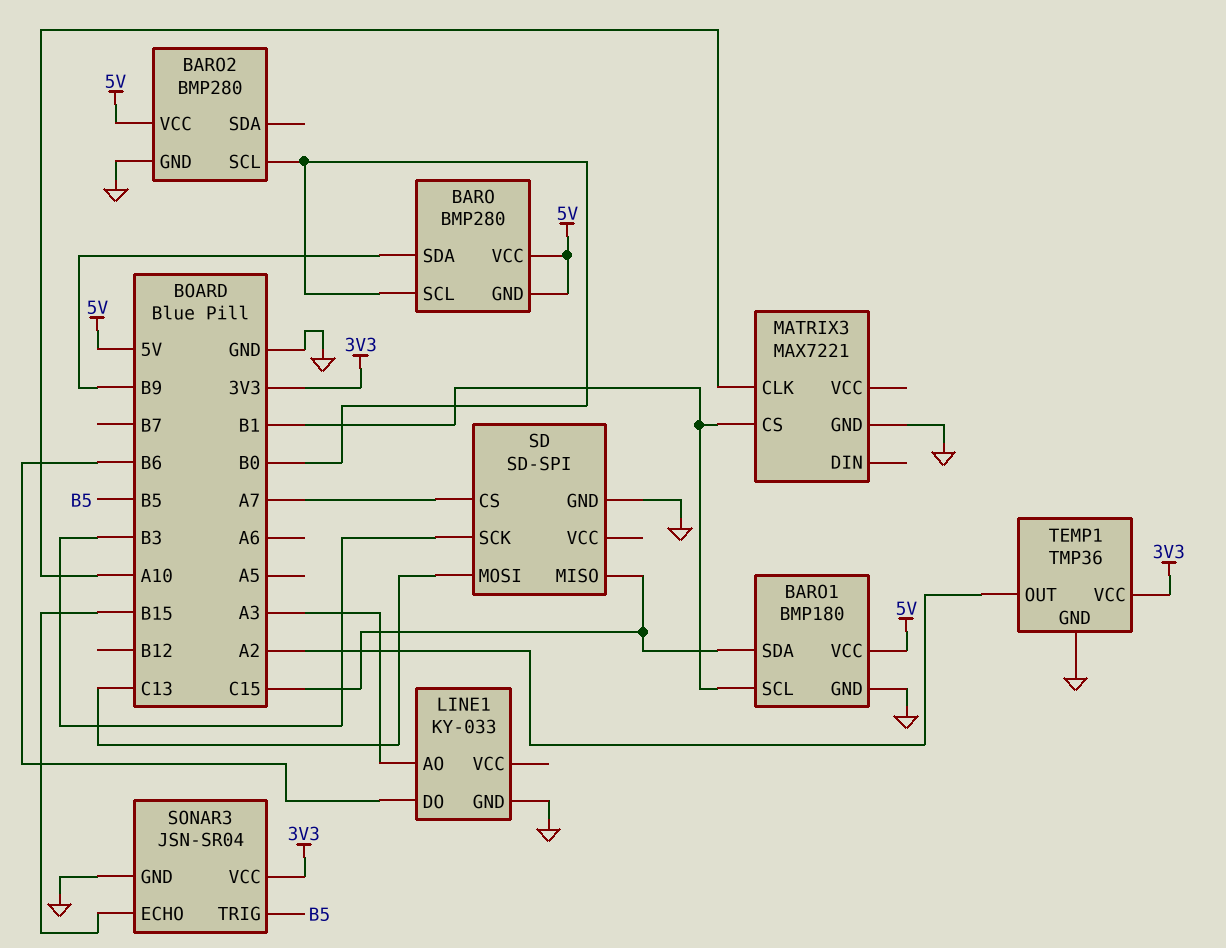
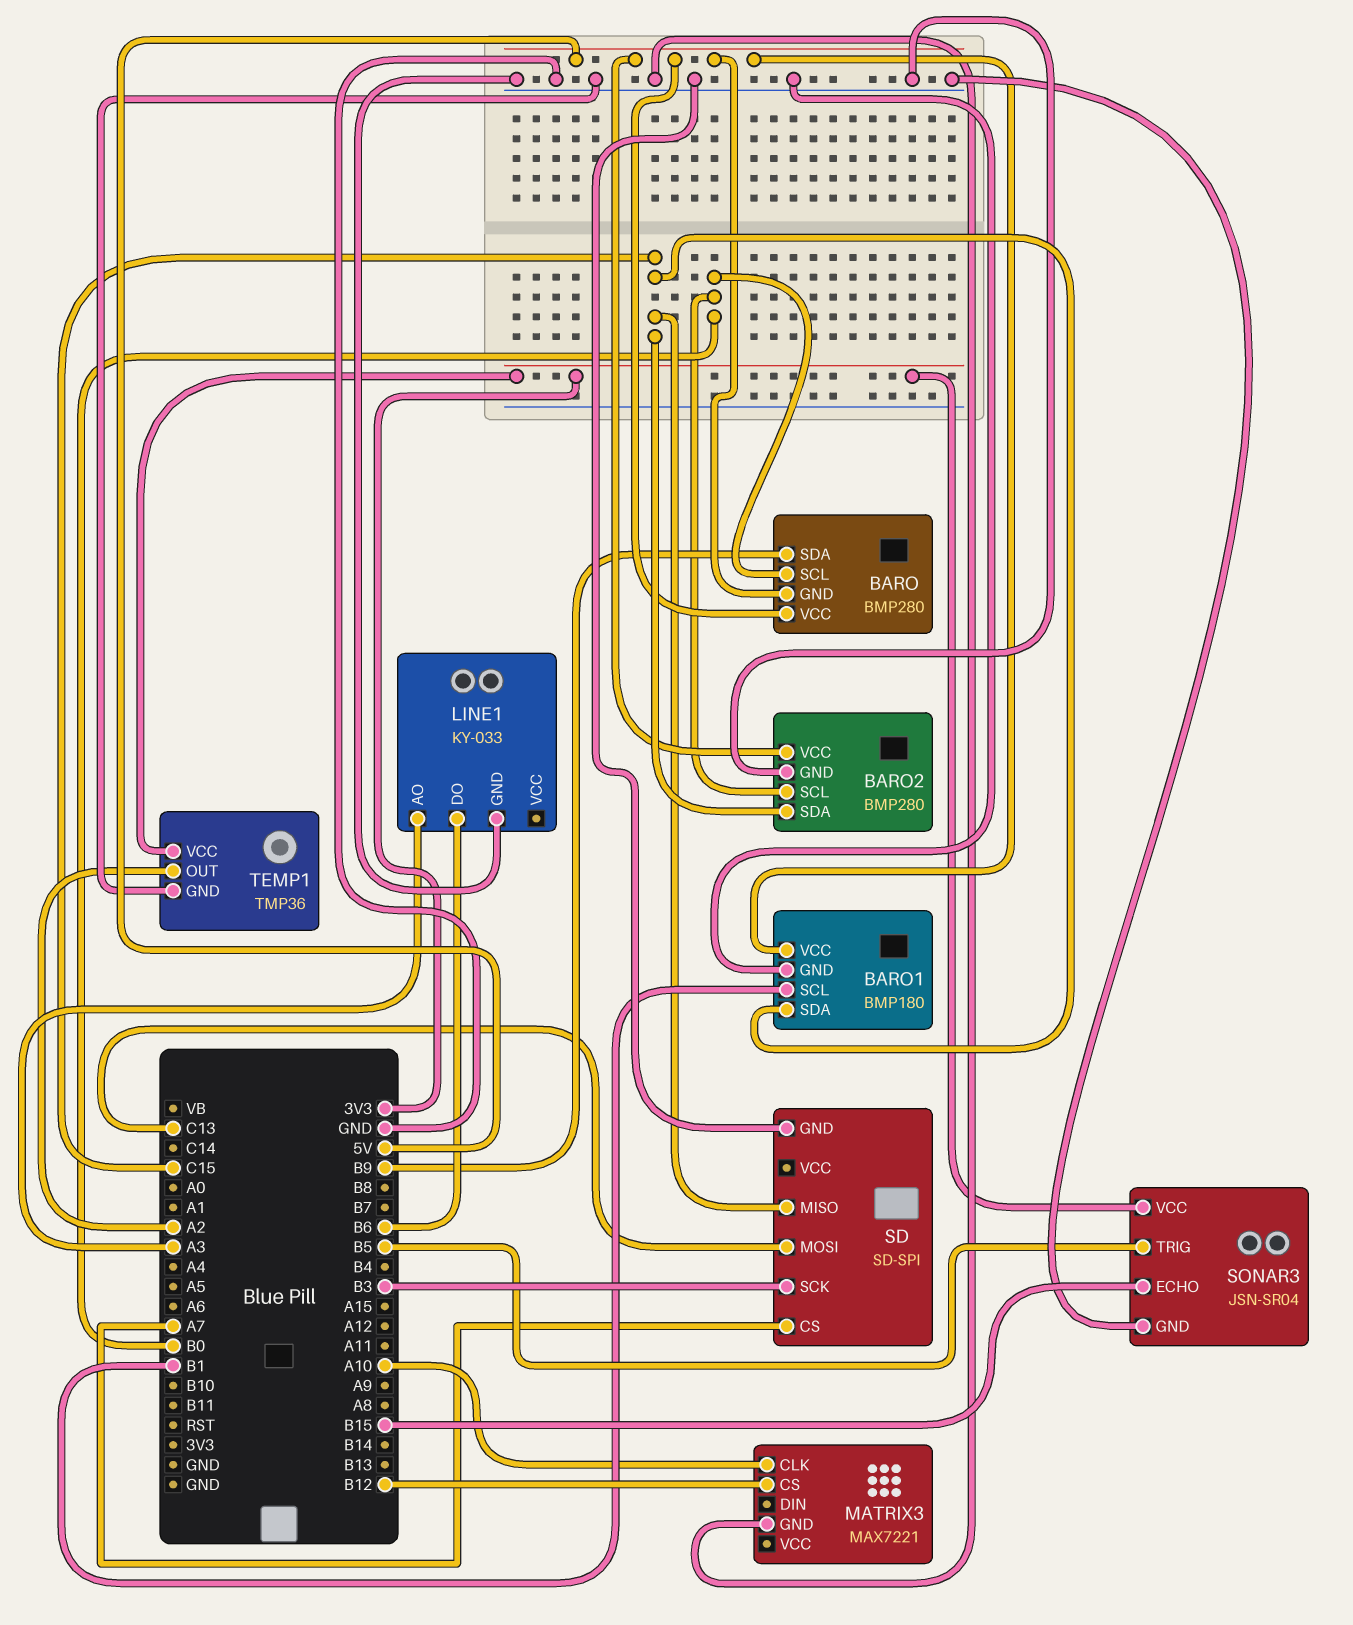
BARO2 pin SDA: none -> C15
MATRIX3 pin CS: B1 -> B12

